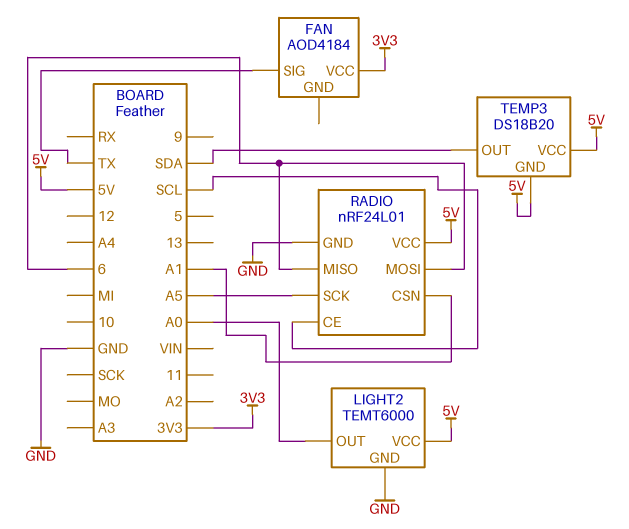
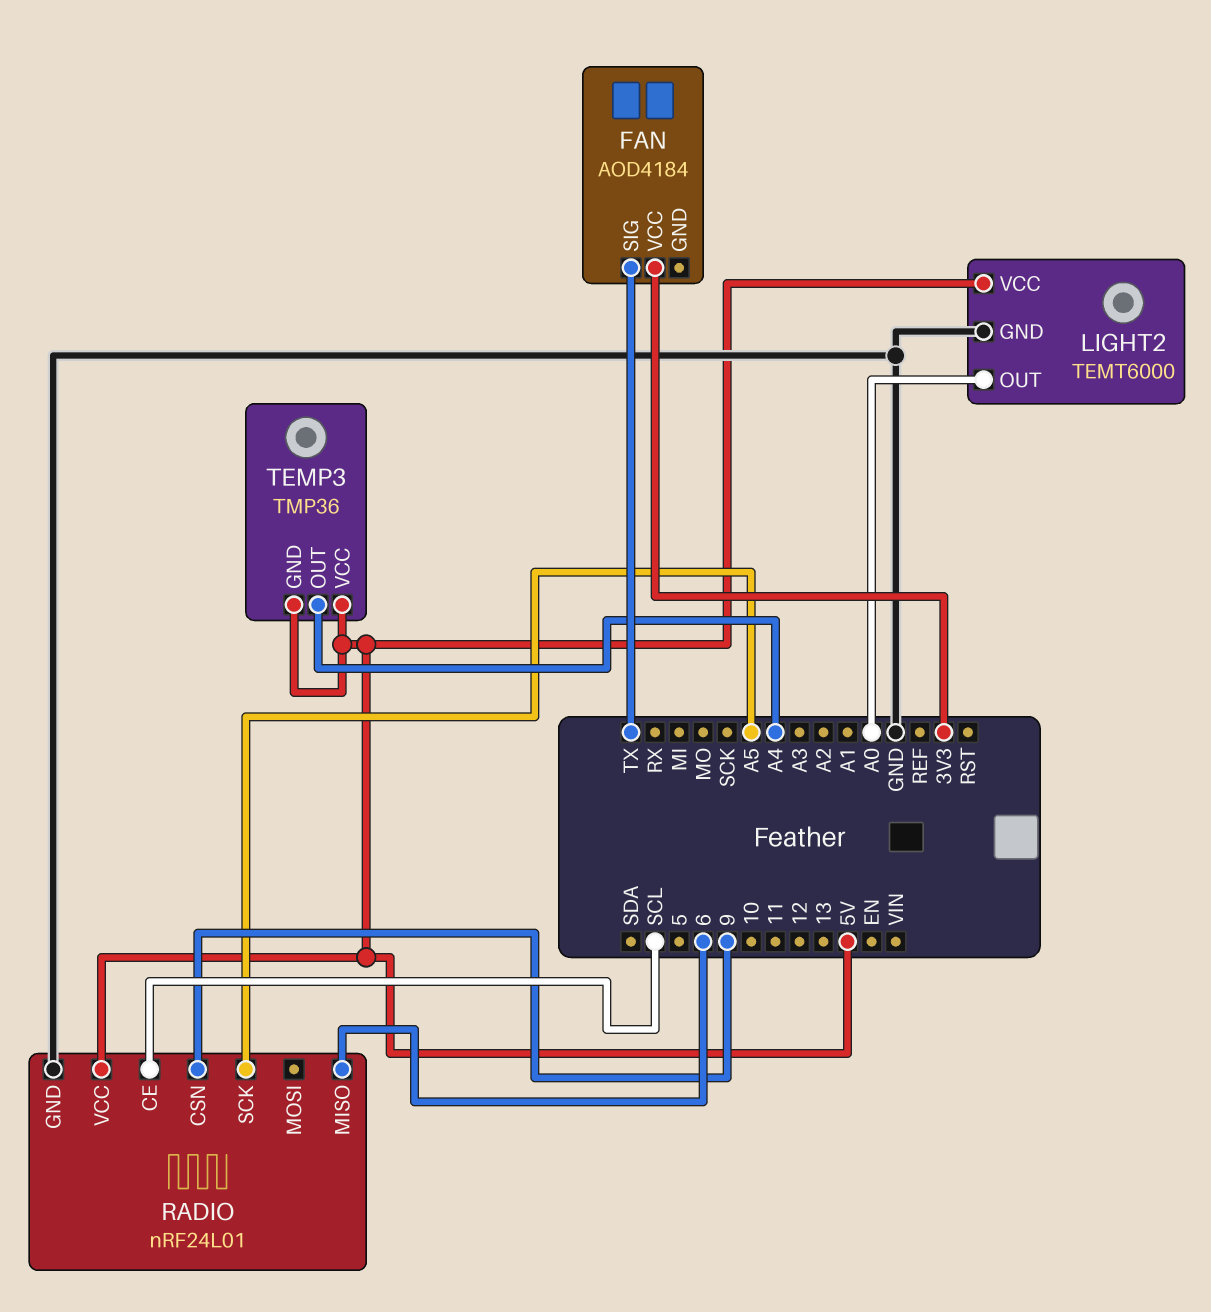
RADIO pin CSN: A1 -> 9
RADIO pin MOSI: 6 -> none
TEMP3: DS18B20 -> TMP36
TEMP3 pin OUT: SDA -> A4

